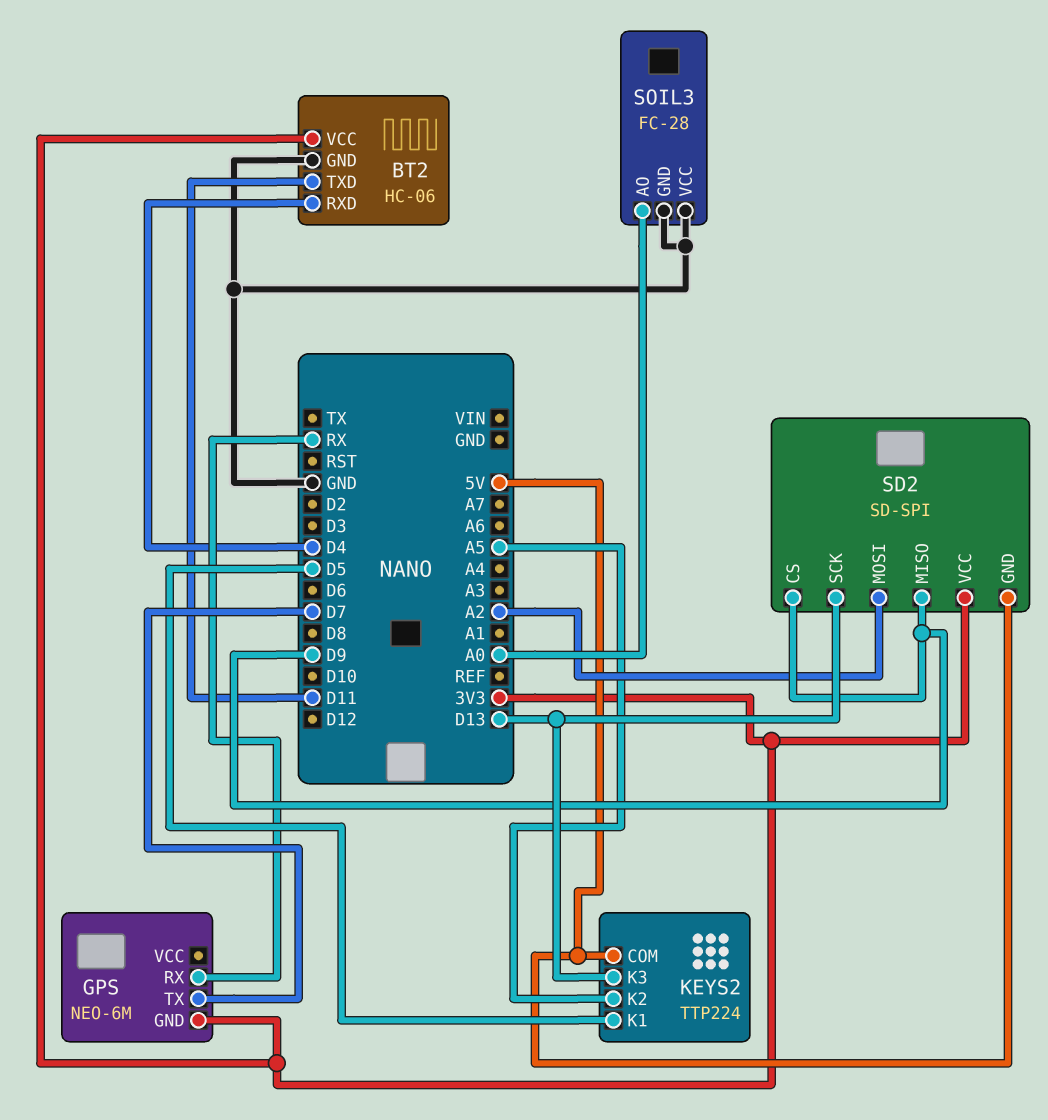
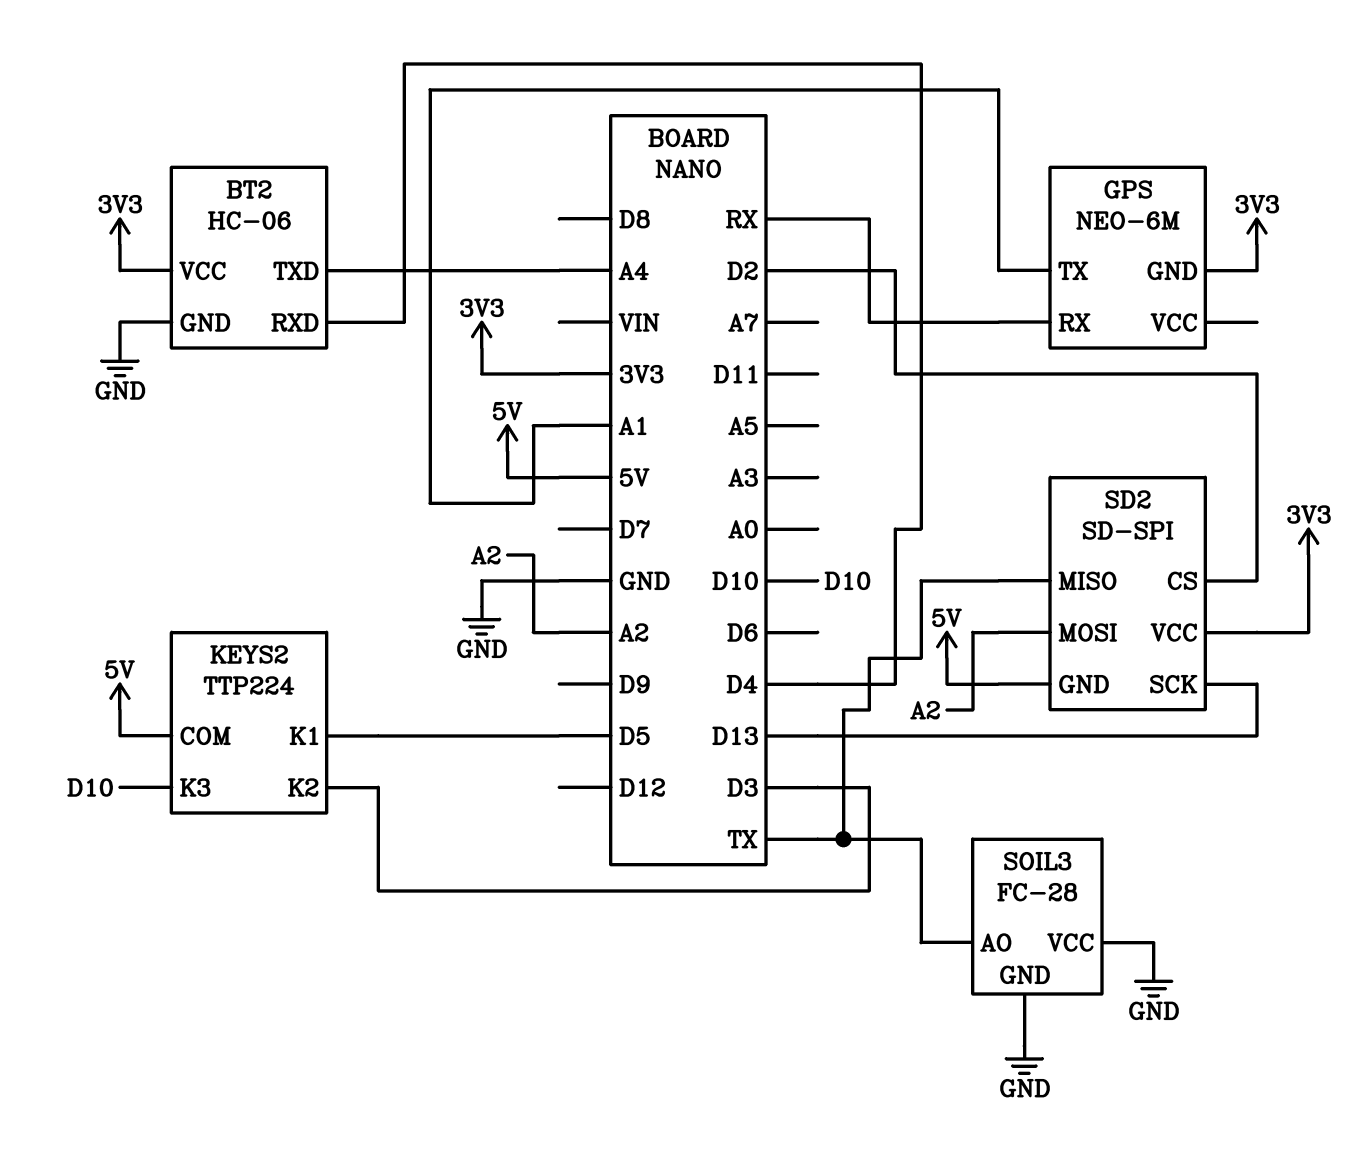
BT2 pin TXD: D11 -> A4
GPS pin TX: D7 -> A1
KEYS2 pin K2: A5 -> D3
KEYS2 pin K3: D13 -> D10
SD2 pin CS: D9 -> D2
SD2 pin MISO: D9 -> TX
SOIL3 pin AO: A0 -> TX

